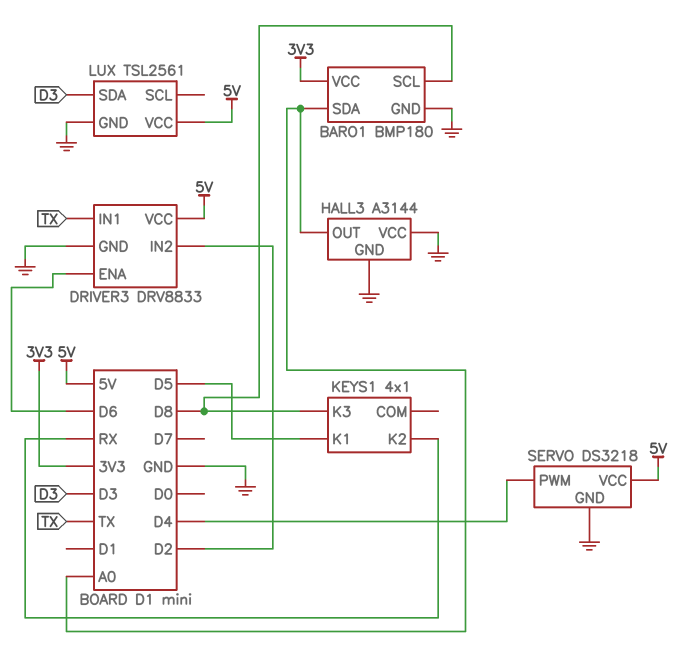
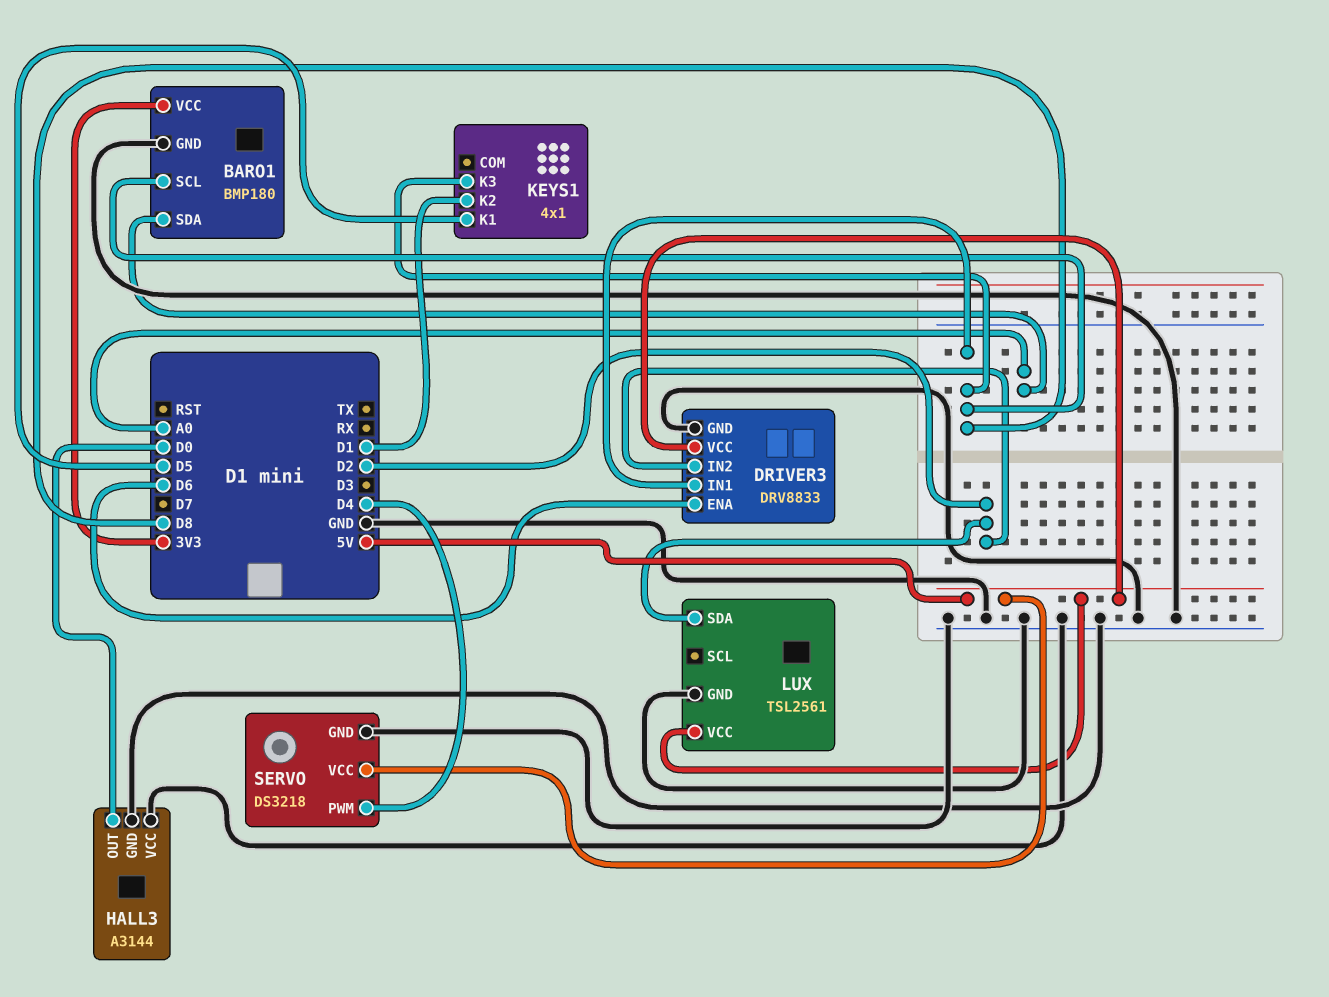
DRIVER3 pin IN1: TX -> D8
HALL3 pin OUT: A0 -> D0
KEYS1 pin K2: RX -> D1
LUX pin SDA: D3 -> D2

